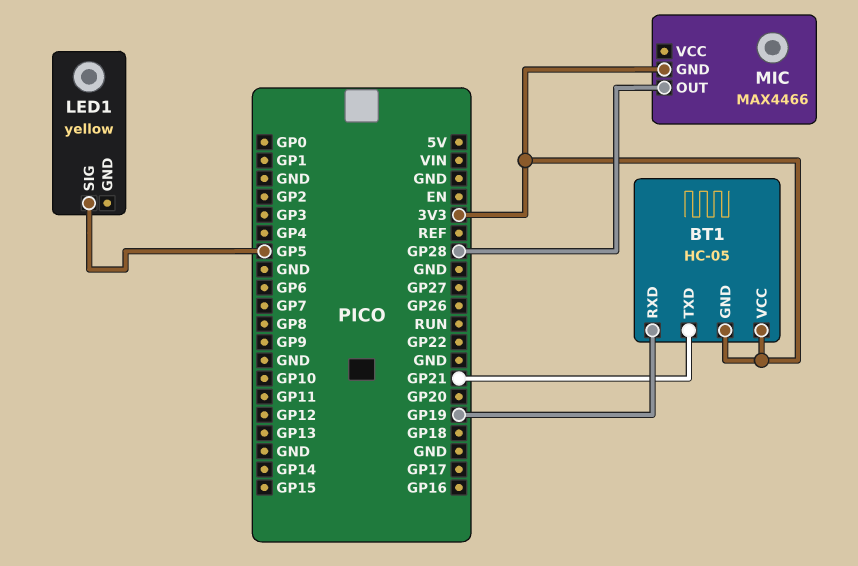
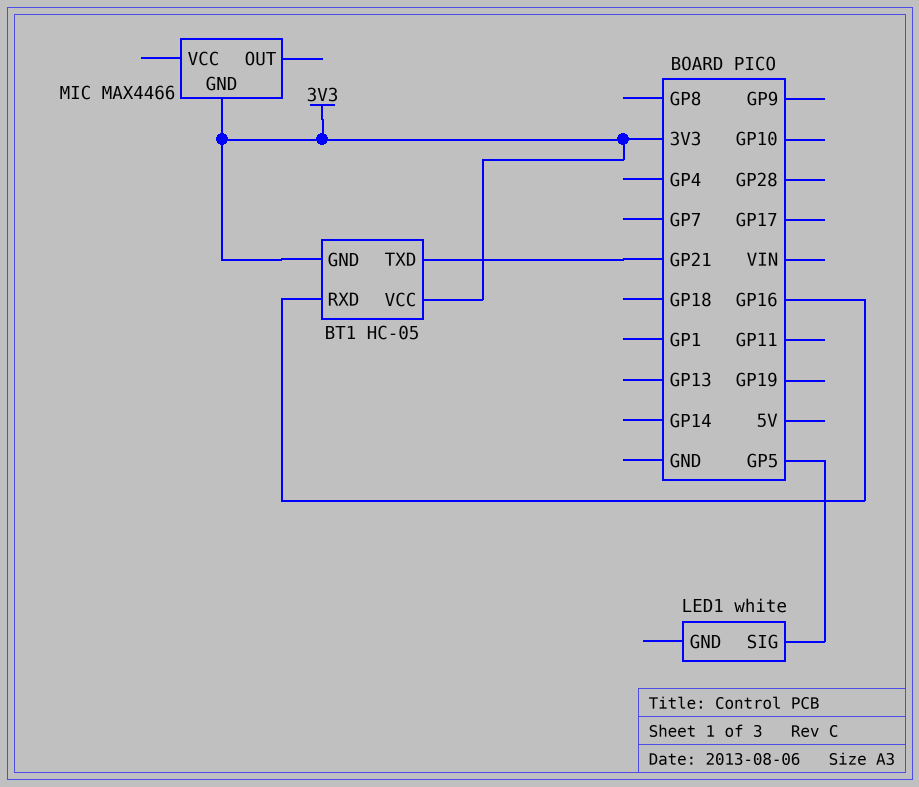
BT1 pin RXD: GP19 -> GP16
LED1: yellow -> white
MIC pin OUT: GP28 -> none

